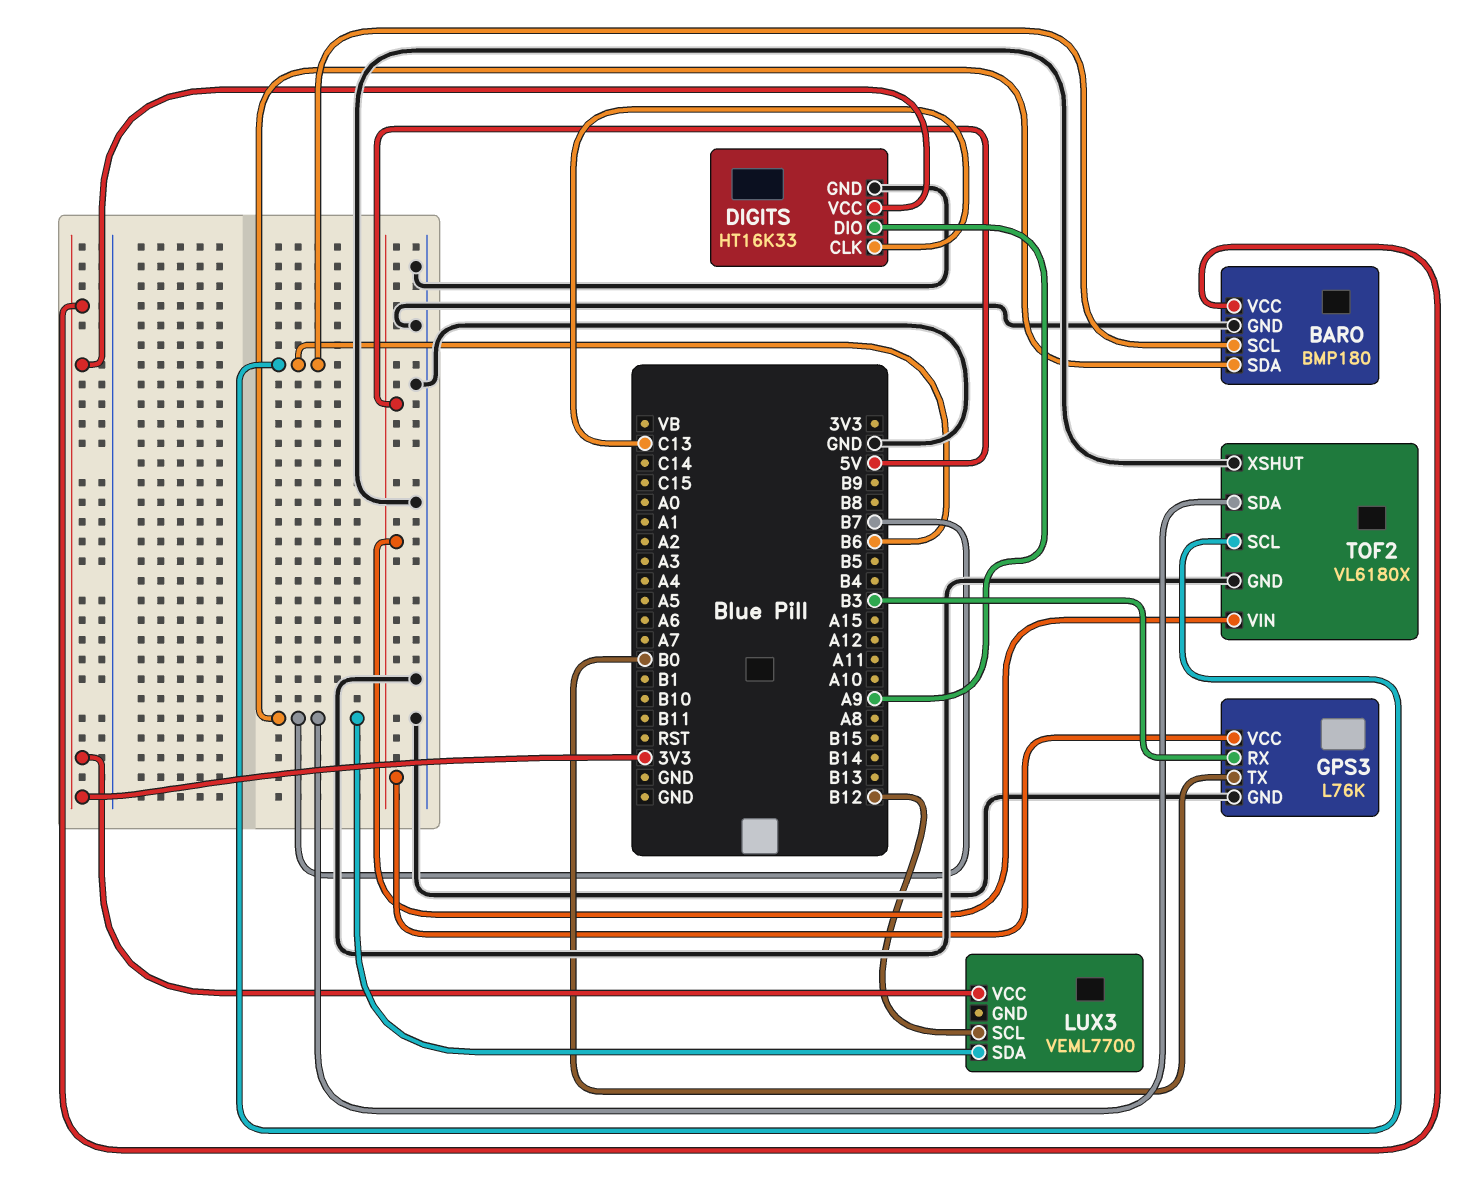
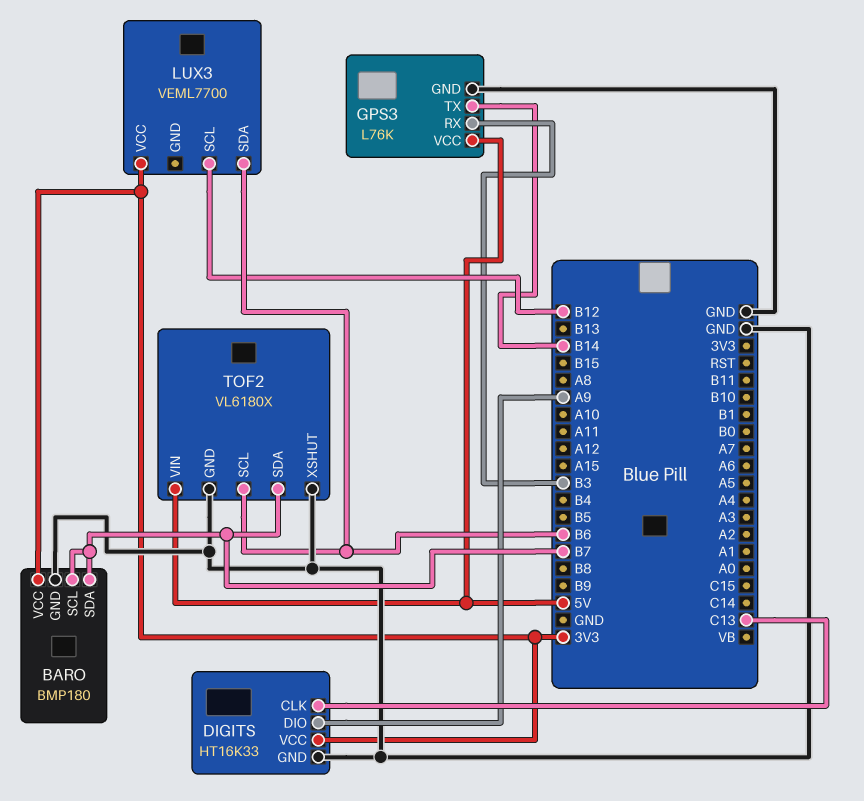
BARO pin SCL: B6 -> B7
GPS3 pin TX: B0 -> B14
LUX3 pin SDA: B7 -> B6

